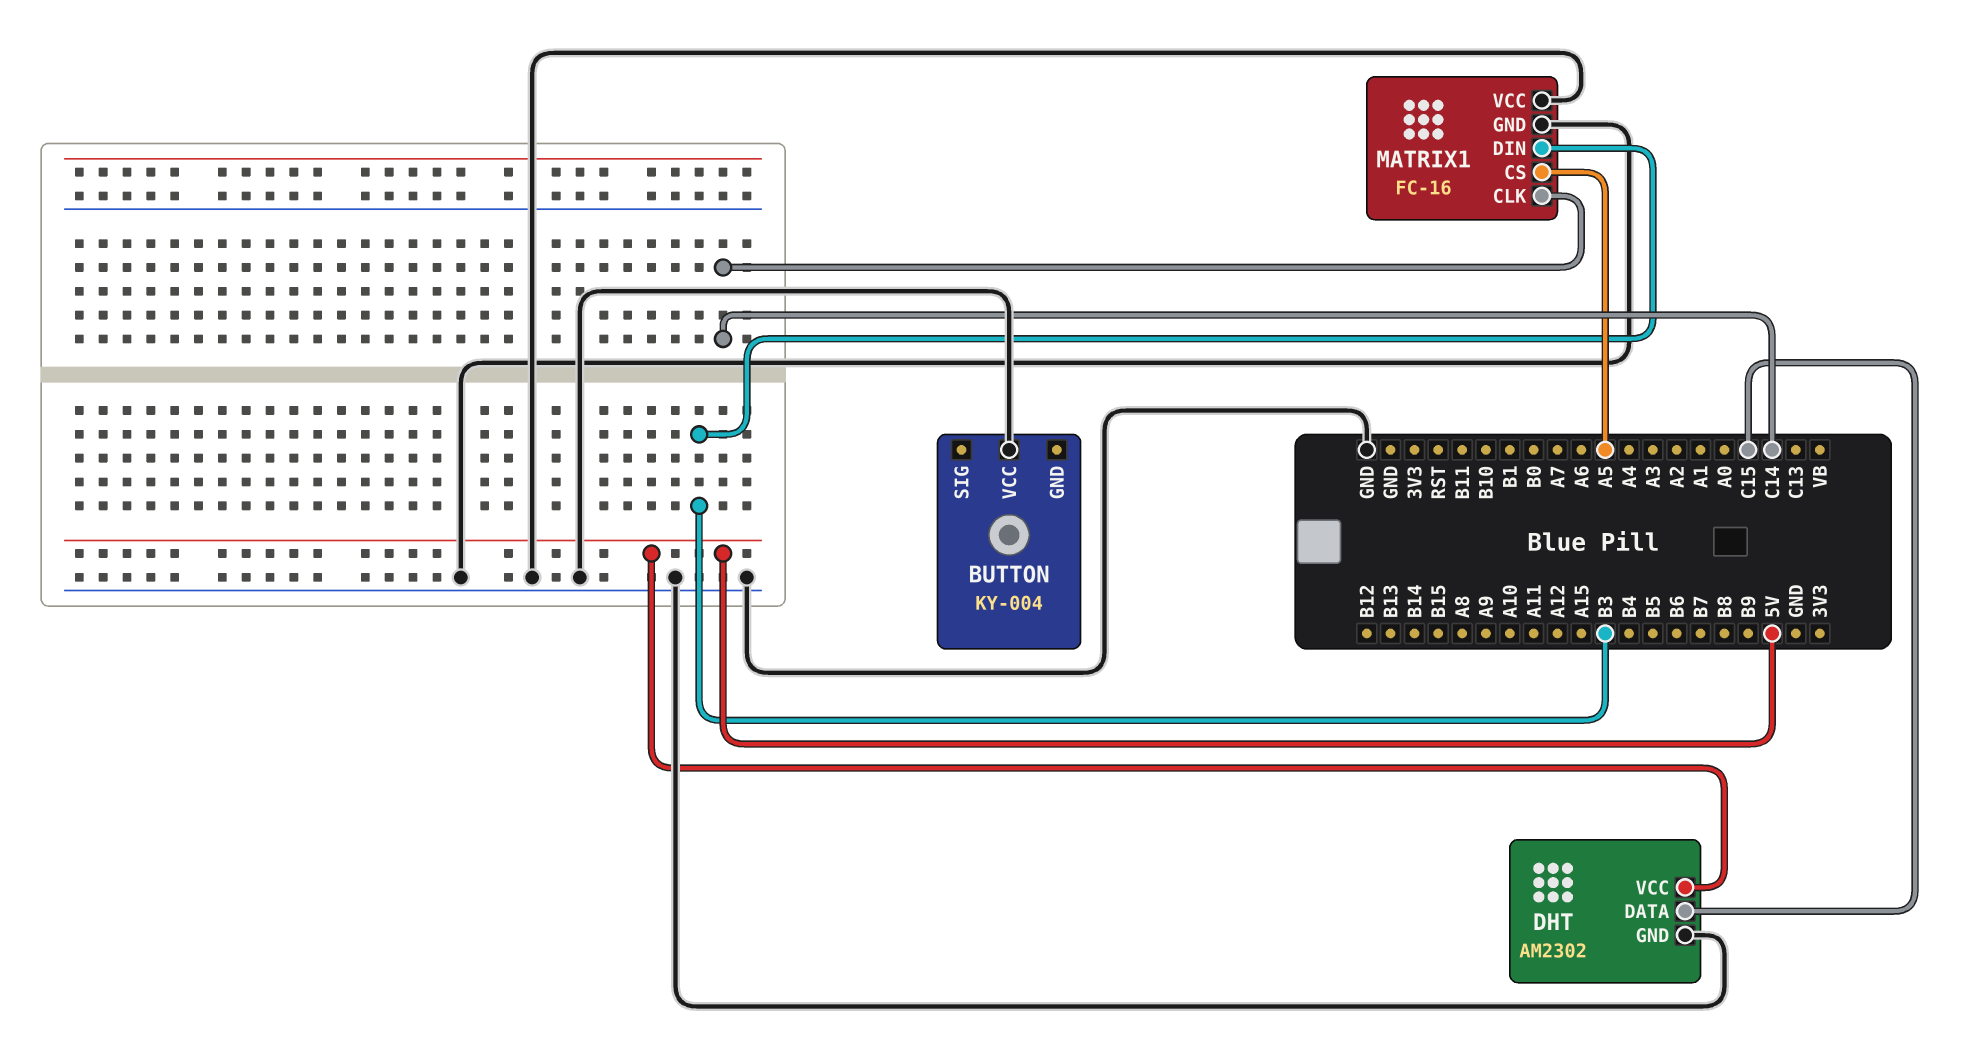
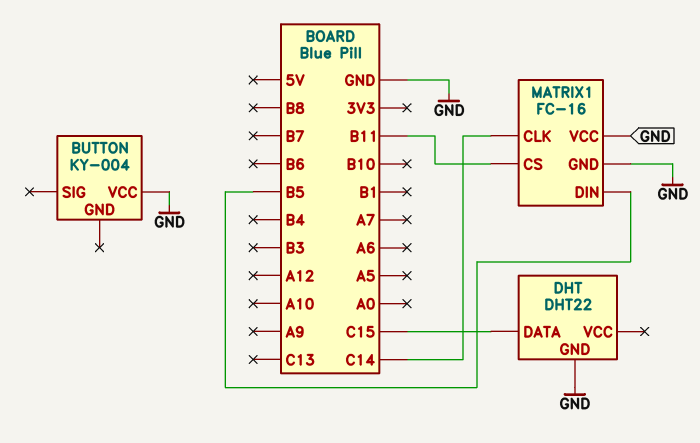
DHT: AM2302 -> DHT22
DHT pin VCC: 5V -> none
MATRIX1 pin CS: A5 -> B11
MATRIX1 pin DIN: B3 -> B5

